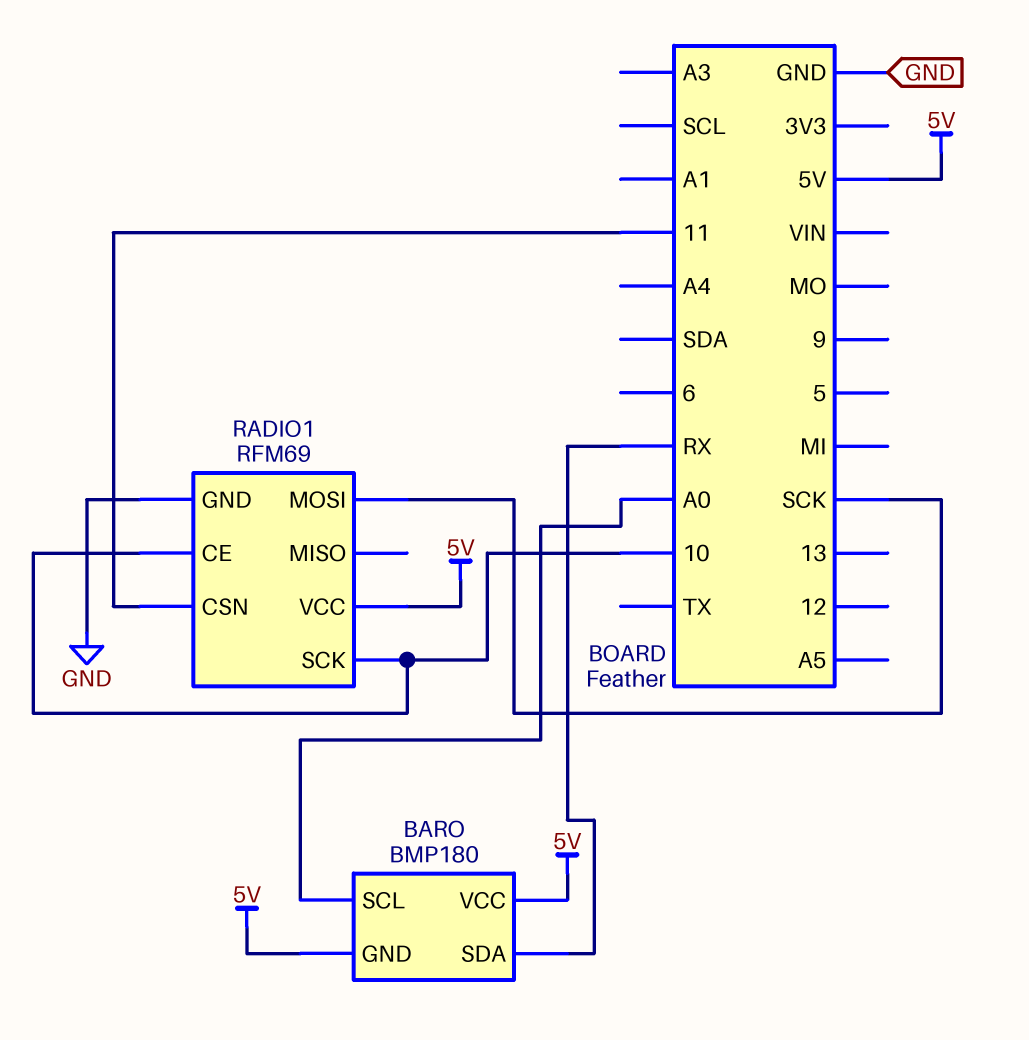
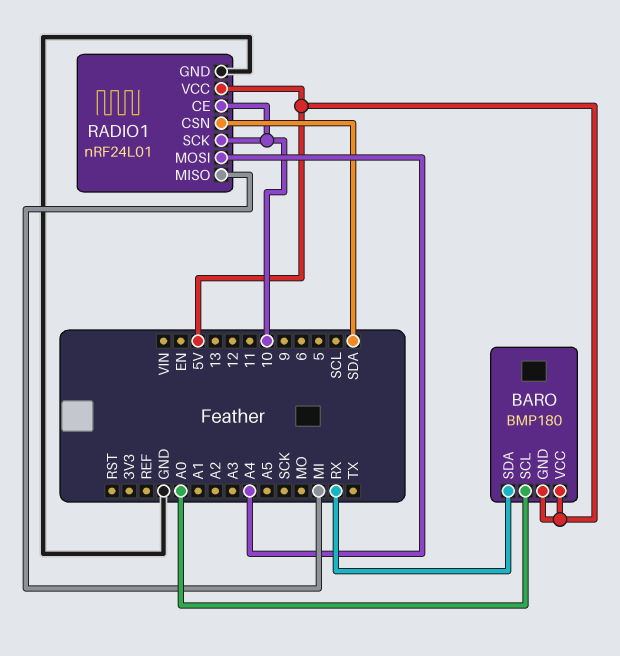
RADIO1: RFM69 -> nRF24L01
RADIO1 pin CSN: 11 -> SDA
RADIO1 pin MISO: none -> MI
RADIO1 pin MOSI: SCK -> A4

